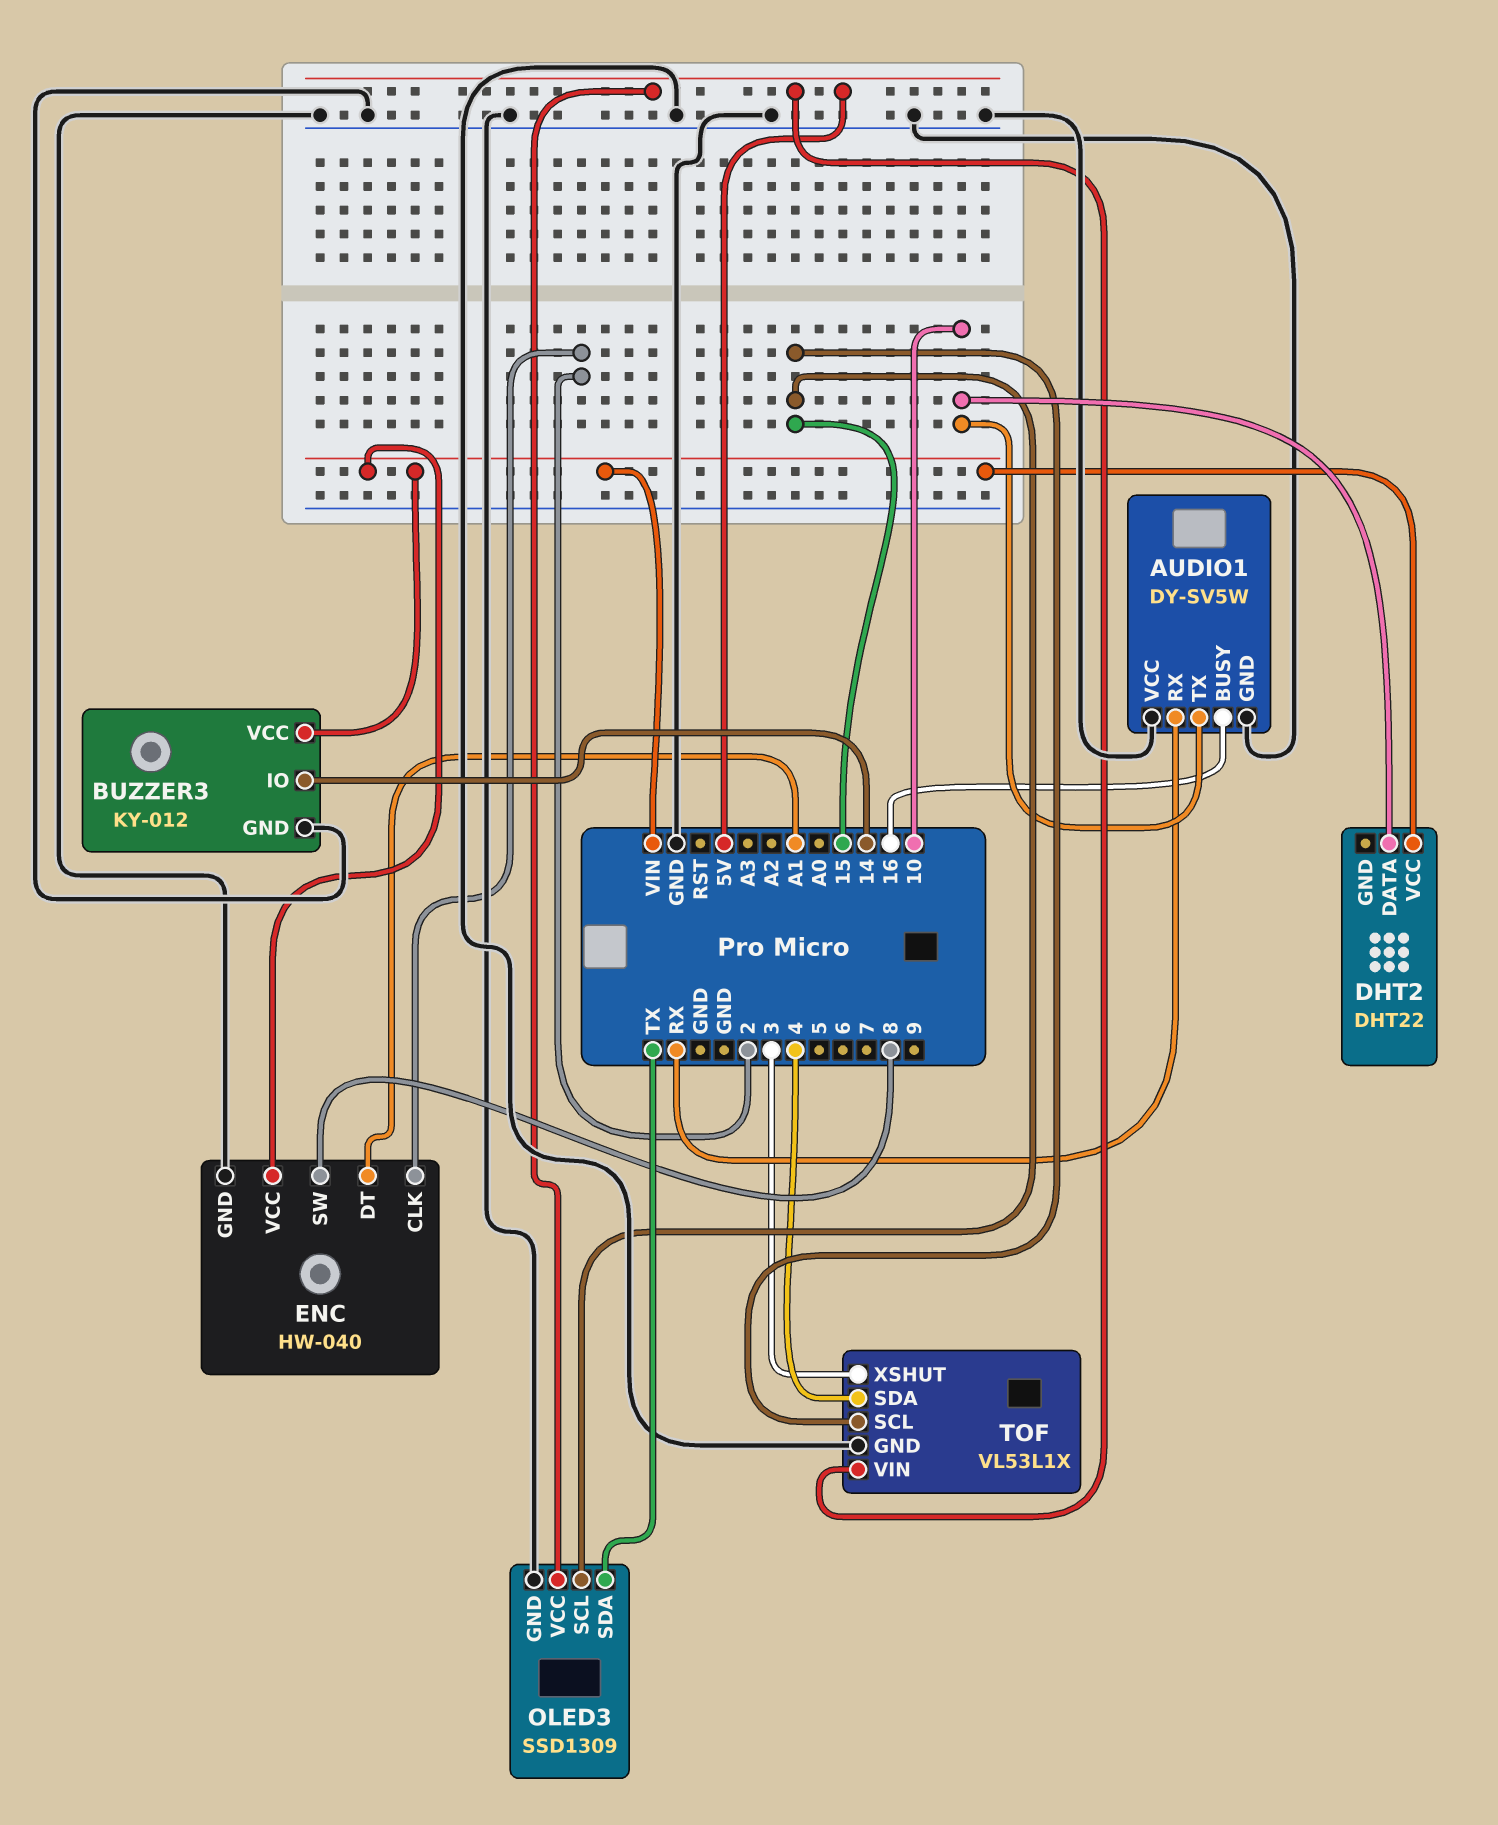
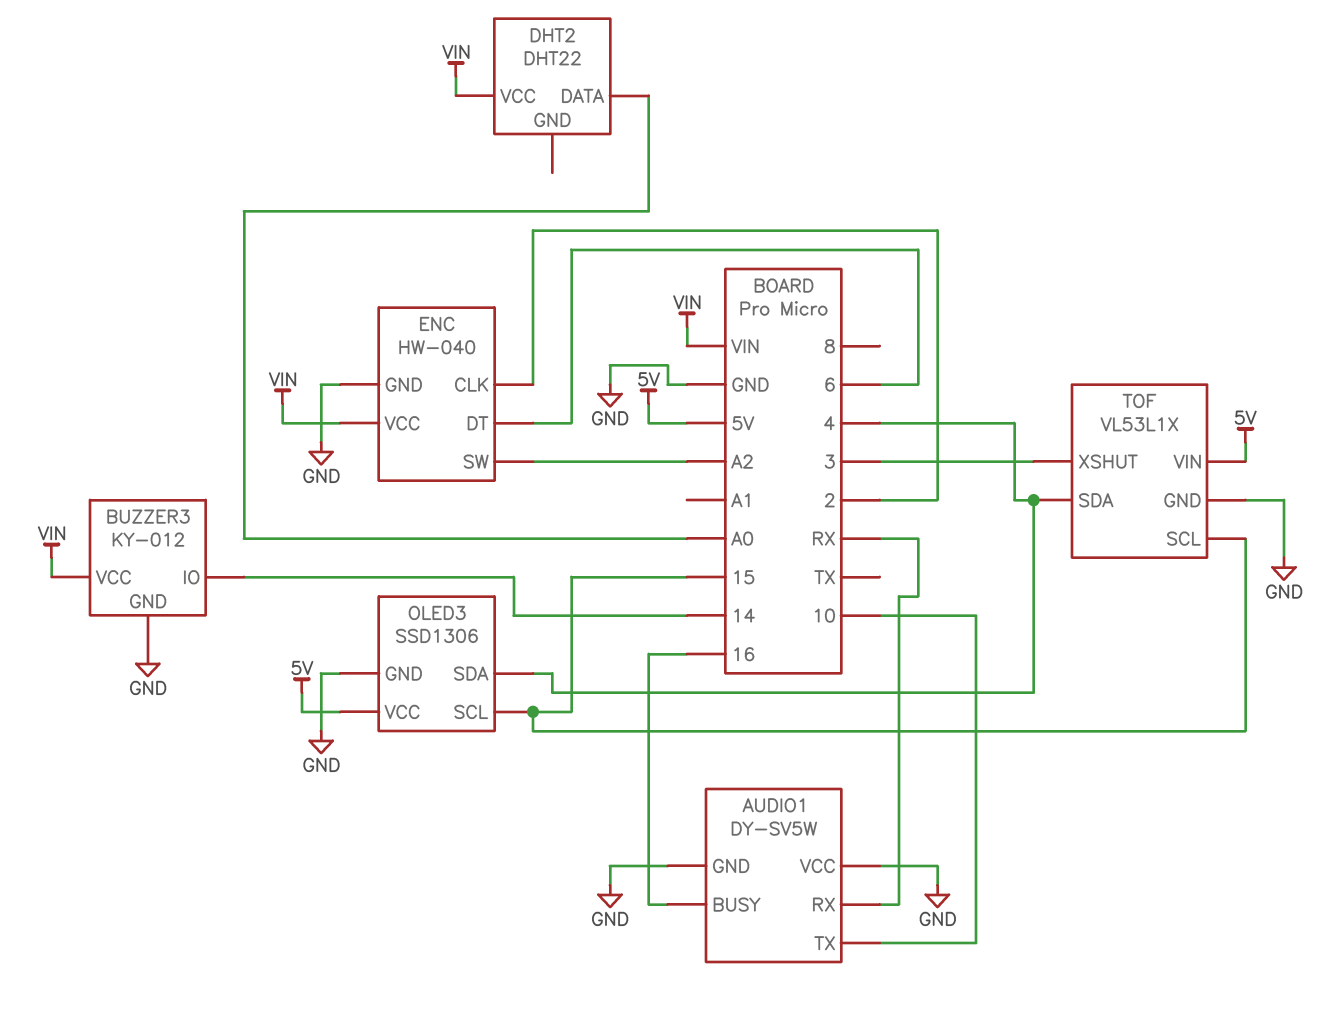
DHT2 pin DATA: 10 -> A0
ENC pin DT: A1 -> 6
ENC pin SW: 8 -> A2
OLED3: SSD1309 -> SSD1306
OLED3 pin SDA: TX -> 4

